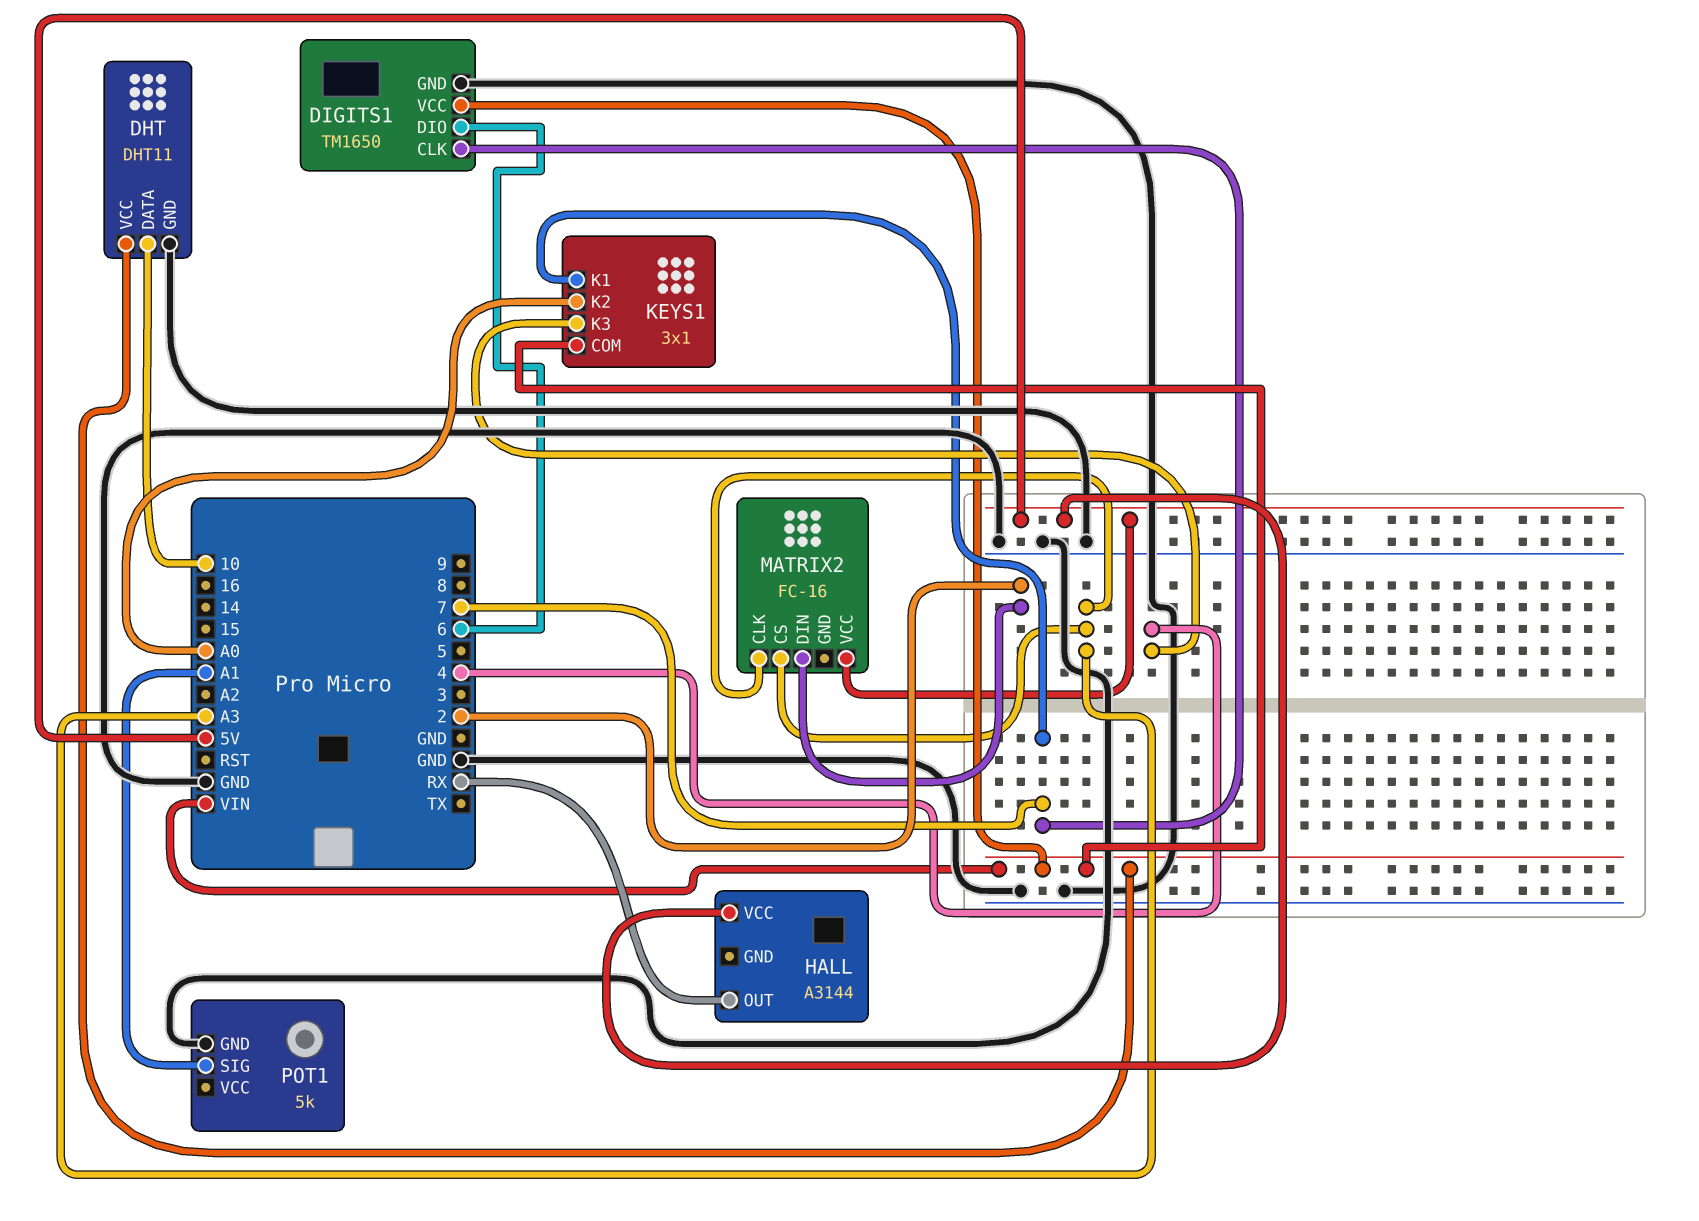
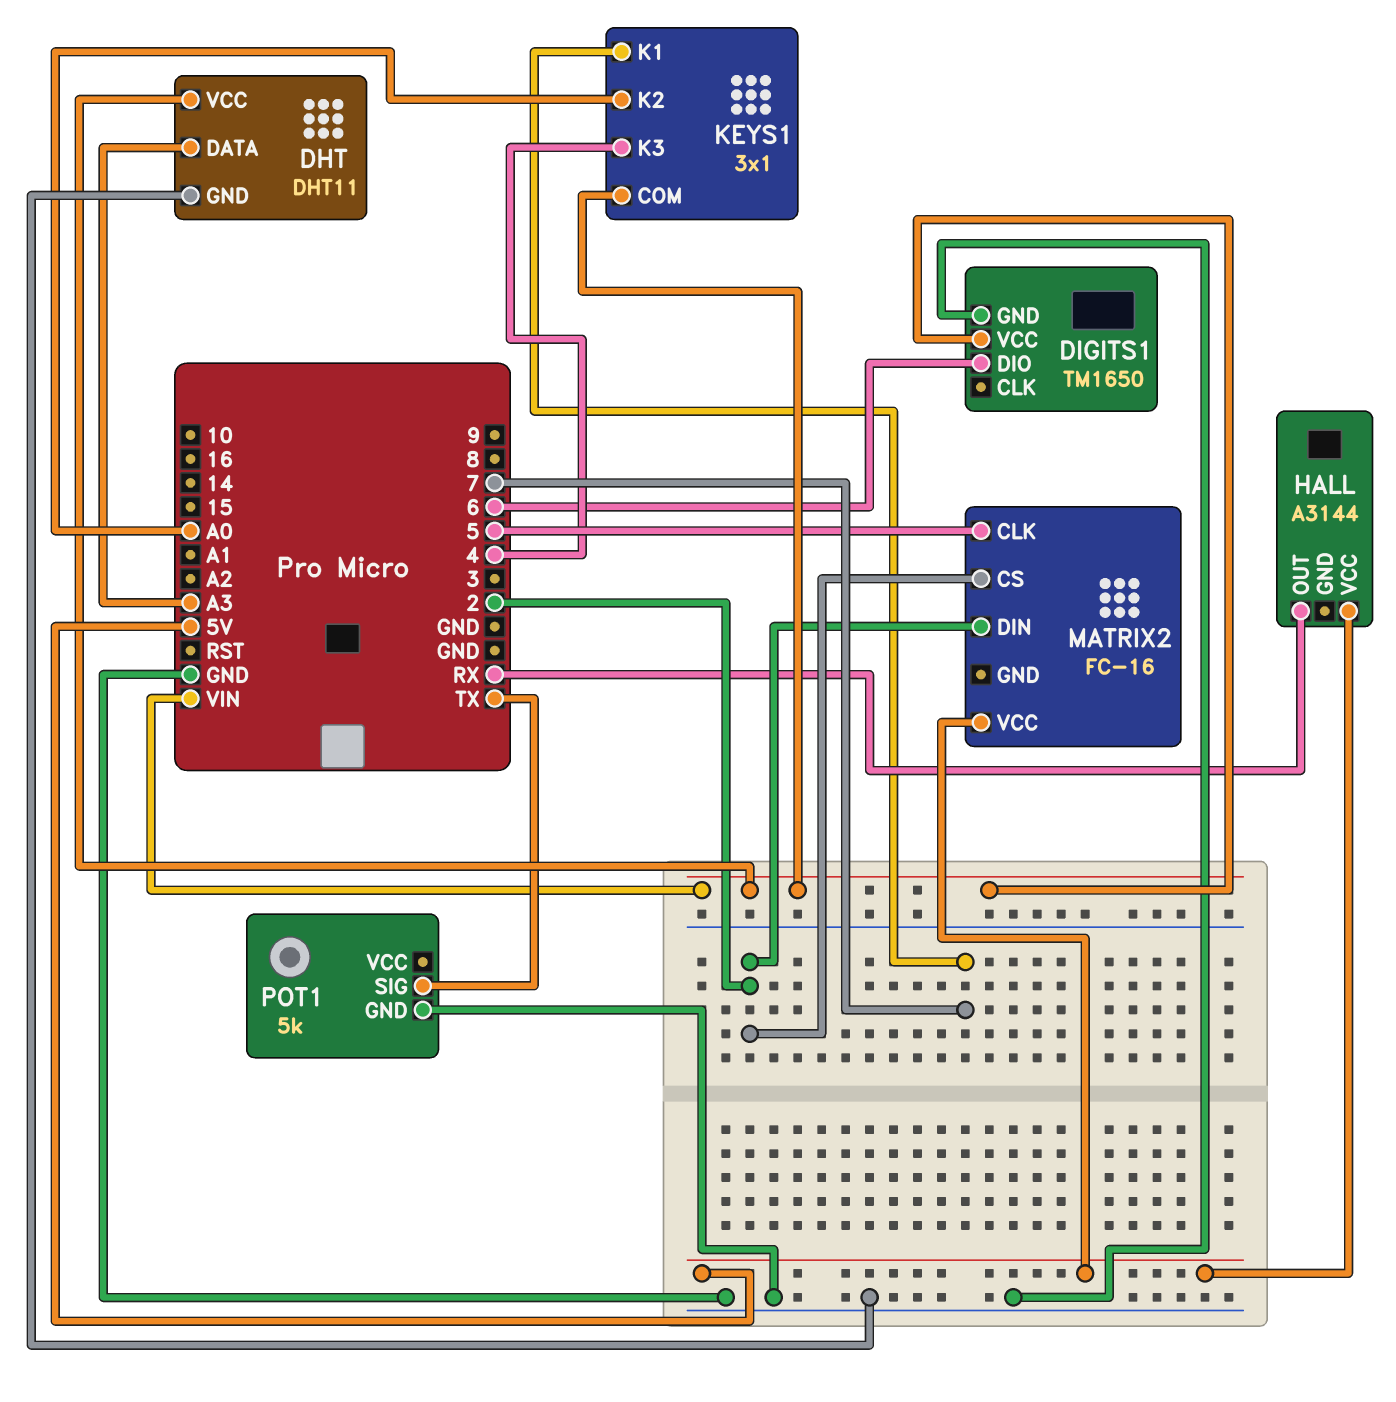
DHT pin DATA: 10 -> A3
DIGITS1 pin CLK: 7 -> none
MATRIX2 pin CLK: A3 -> 5
MATRIX2 pin CS: A3 -> 2
POT1 pin SIG: A1 -> TX

